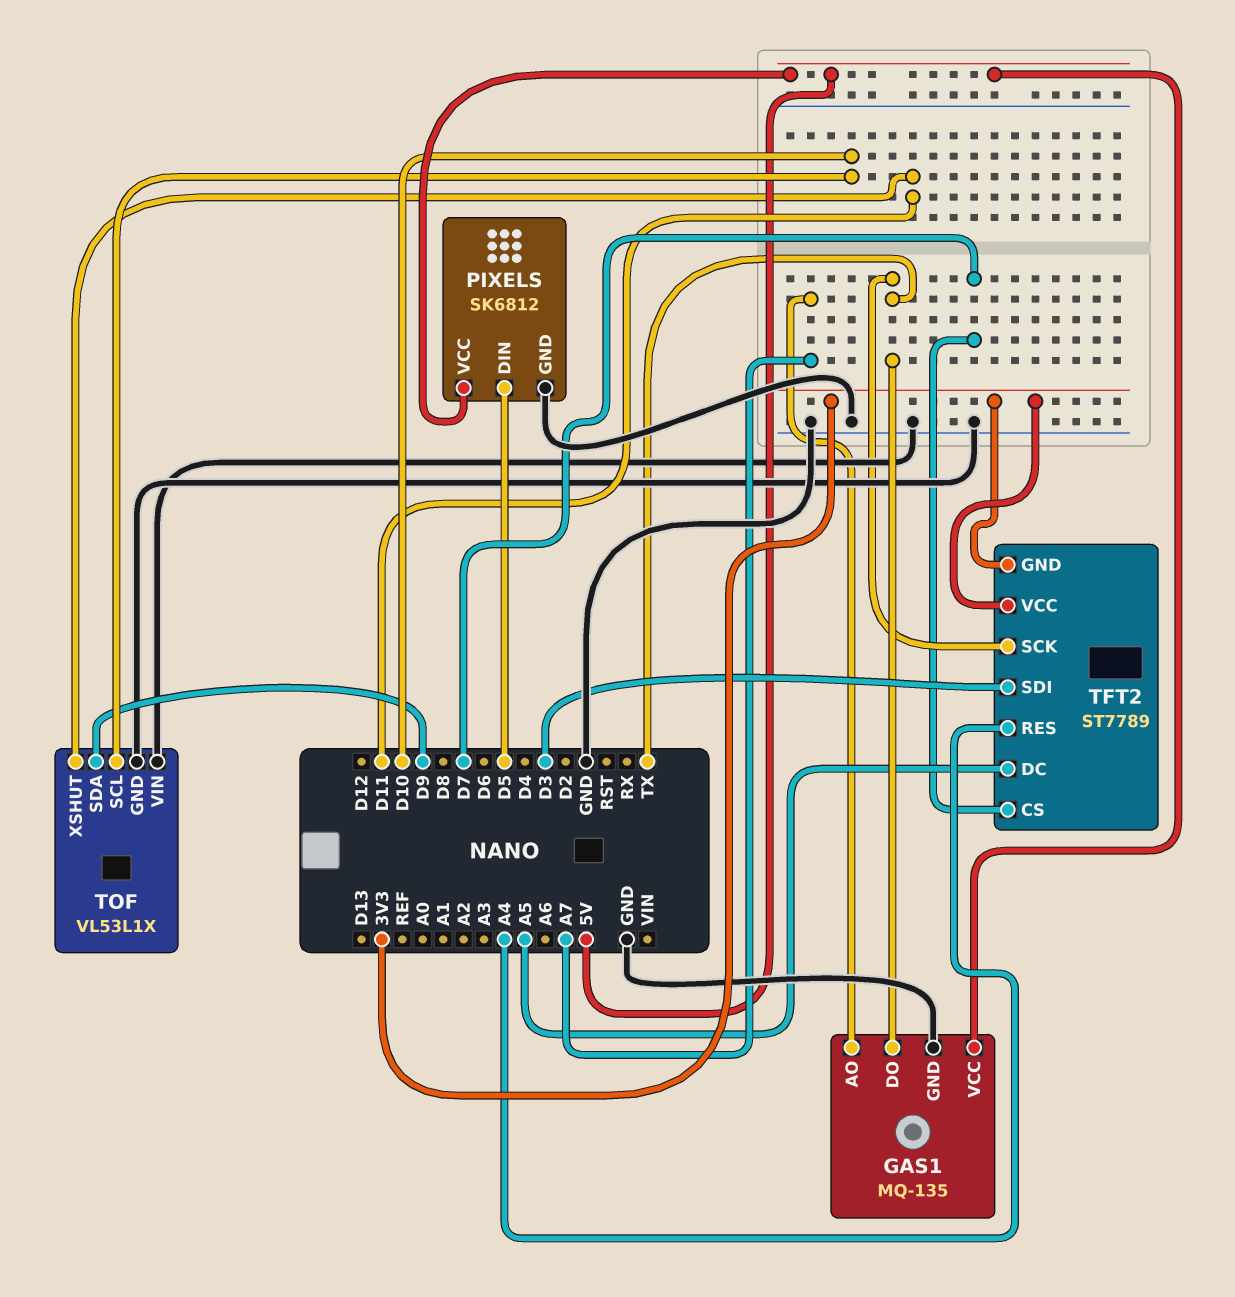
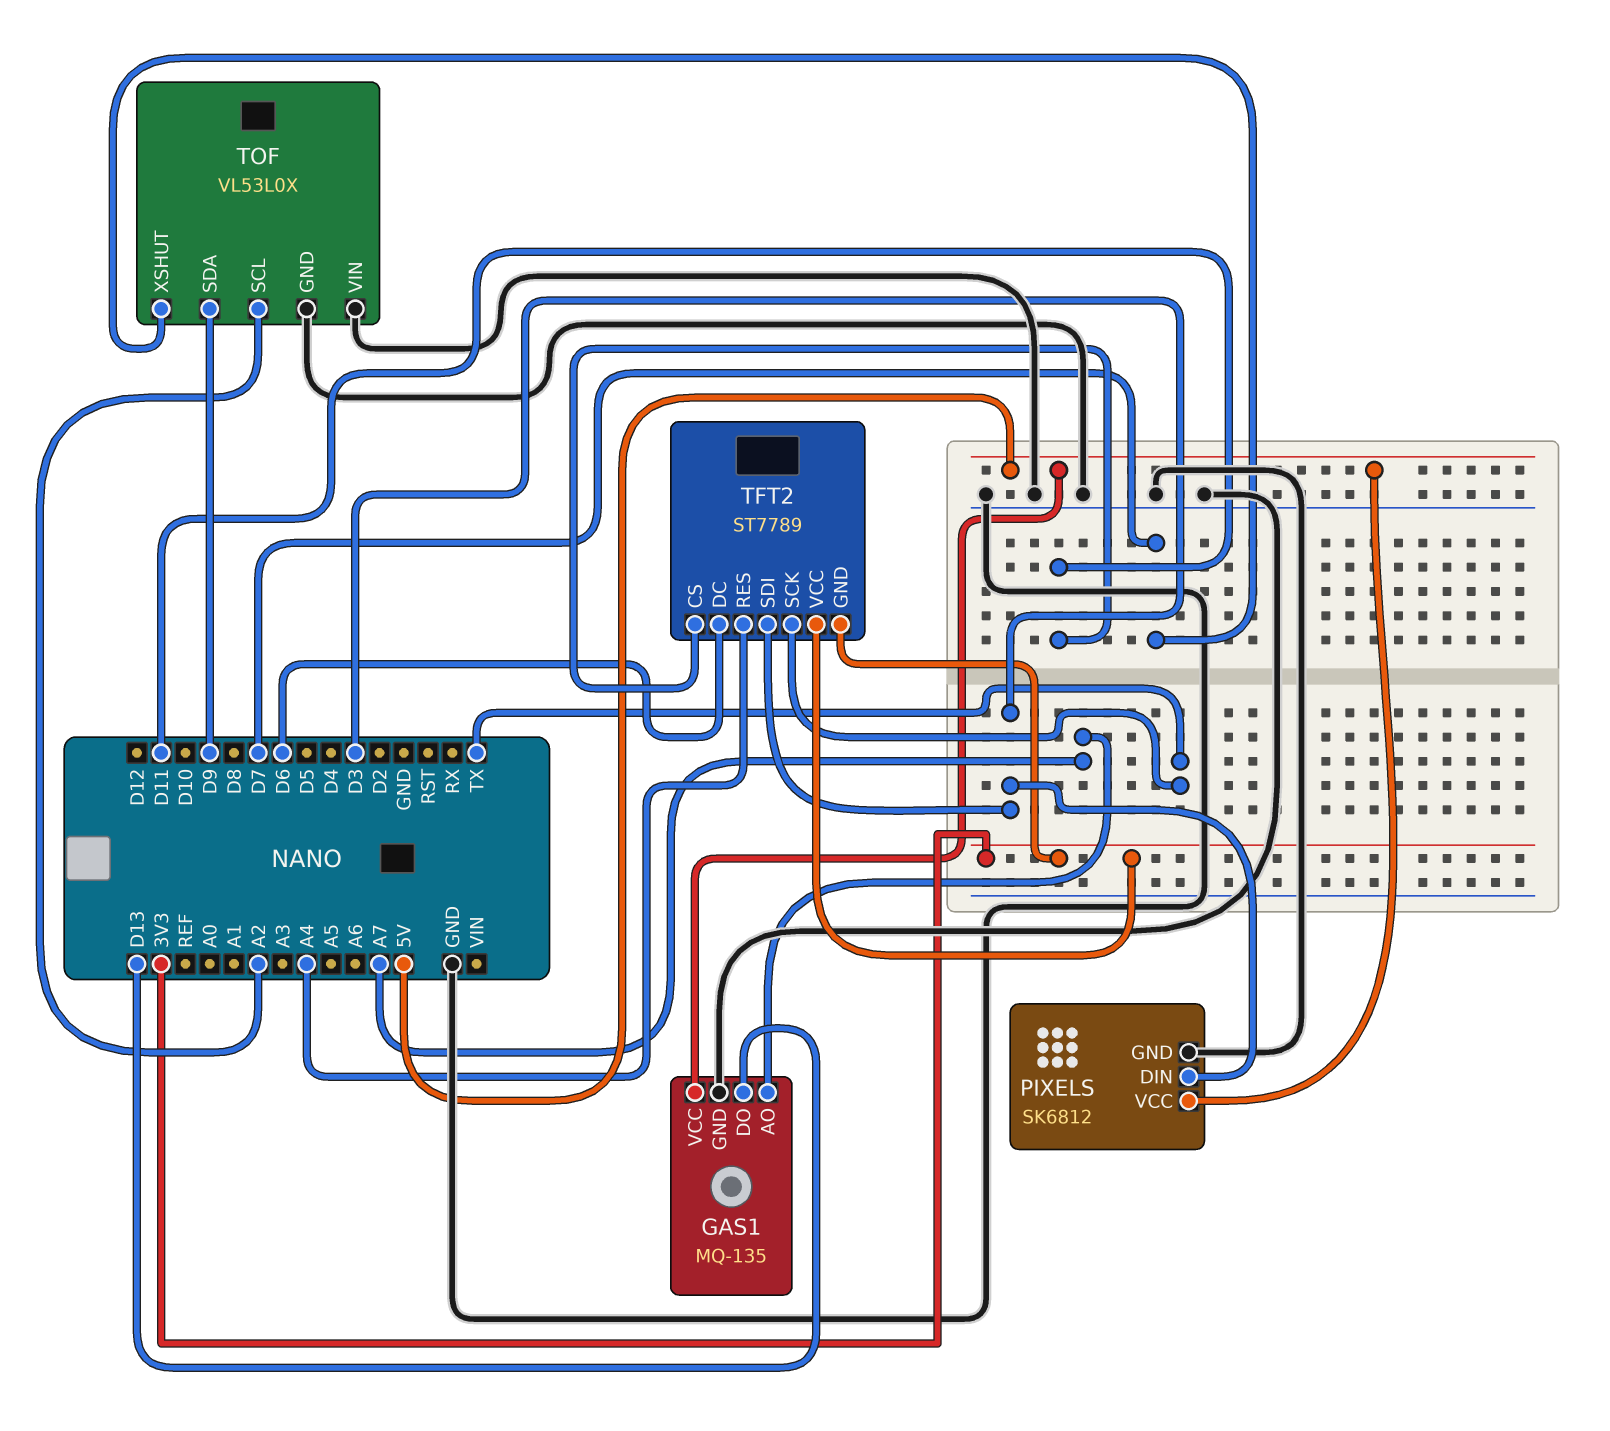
GAS1 pin DO: TX -> D13
PIXELS pin DIN: D5 -> D3
TFT2 pin CS: D7 -> D11
TFT2 pin DC: A5 -> D6
TOF: VL53L1X -> VL53L0X
TOF pin SCL: D10 -> A2
TOF pin XSHUT: D11 -> D7

